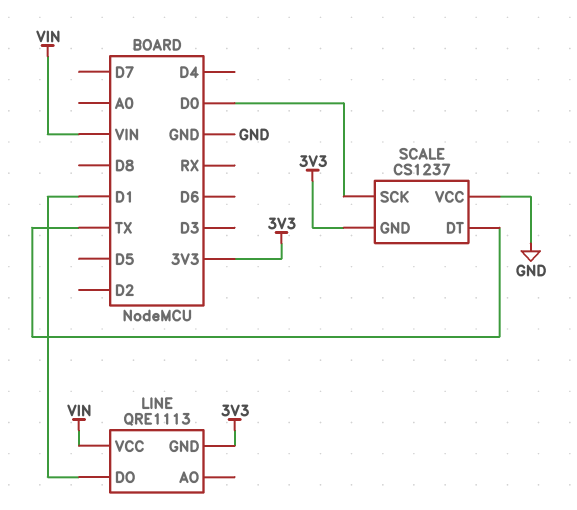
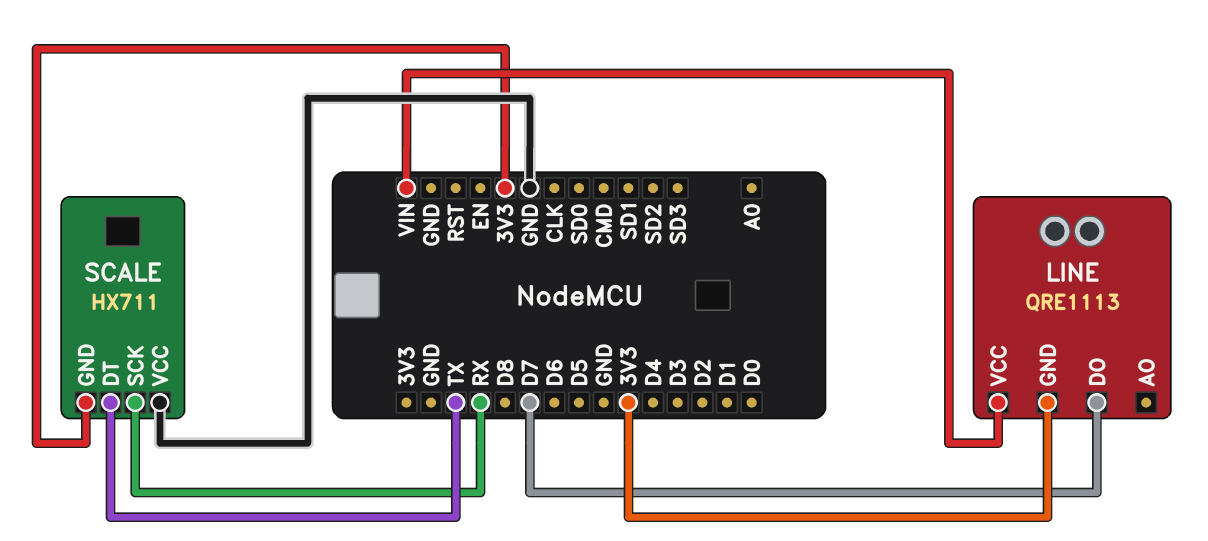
LINE pin DO: D1 -> D7
SCALE: CS1237 -> HX711
SCALE pin SCK: D0 -> RX

